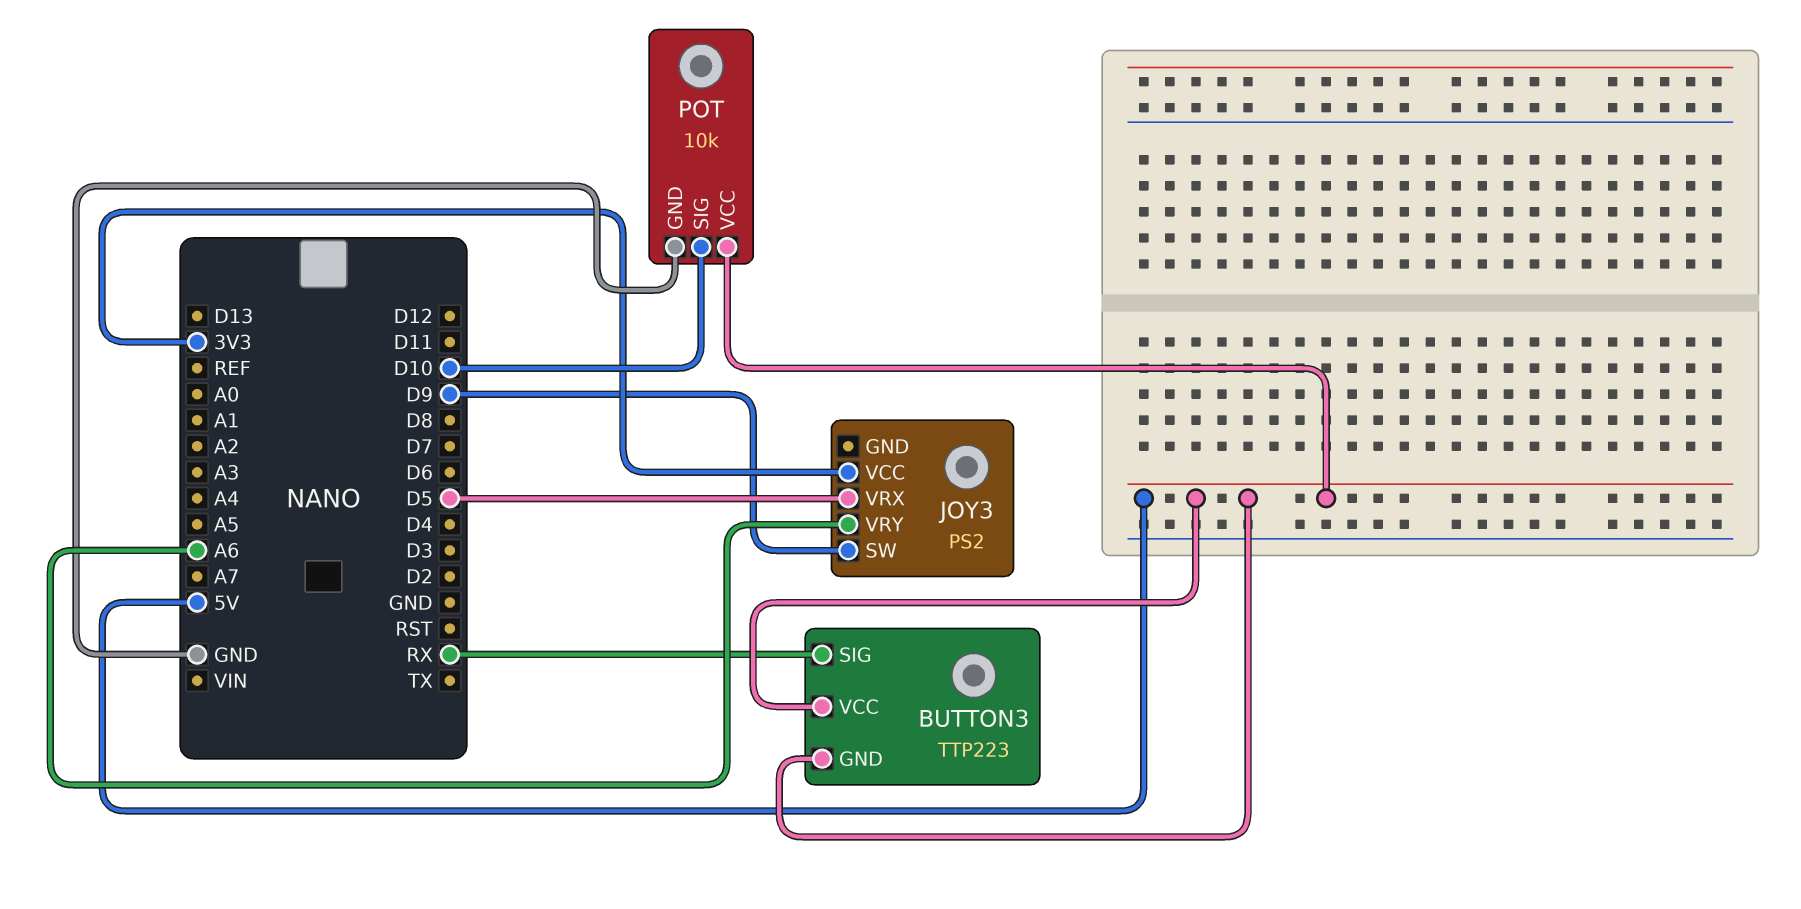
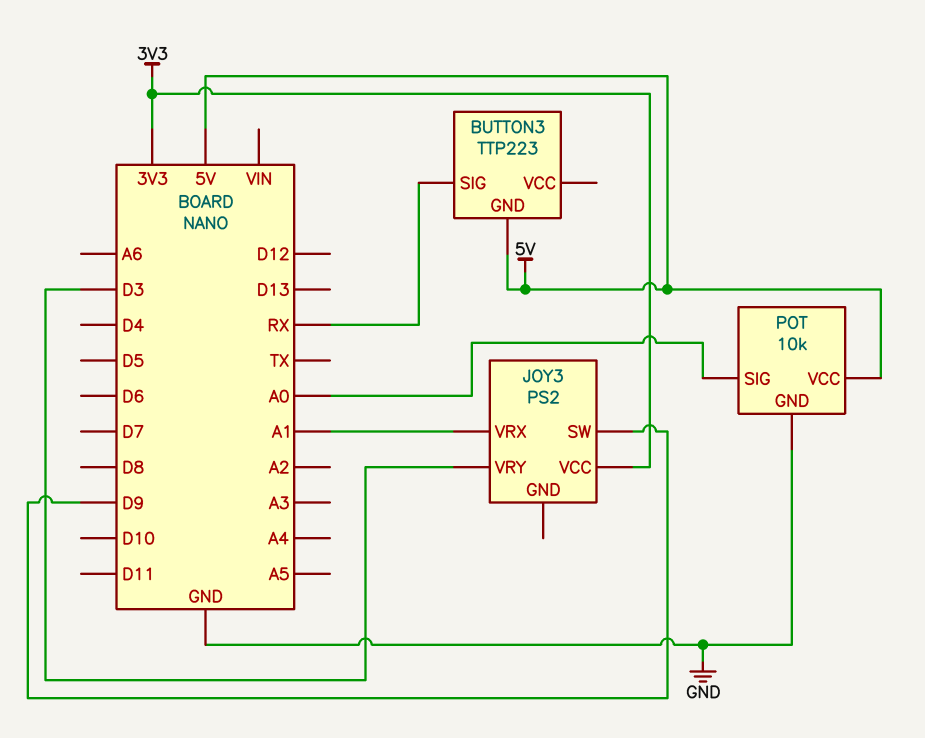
BUTTON3 pin VCC: 5V -> none
JOY3 pin VRX: D5 -> A1
JOY3 pin VRY: A6 -> D3
POT pin SIG: D10 -> A0

